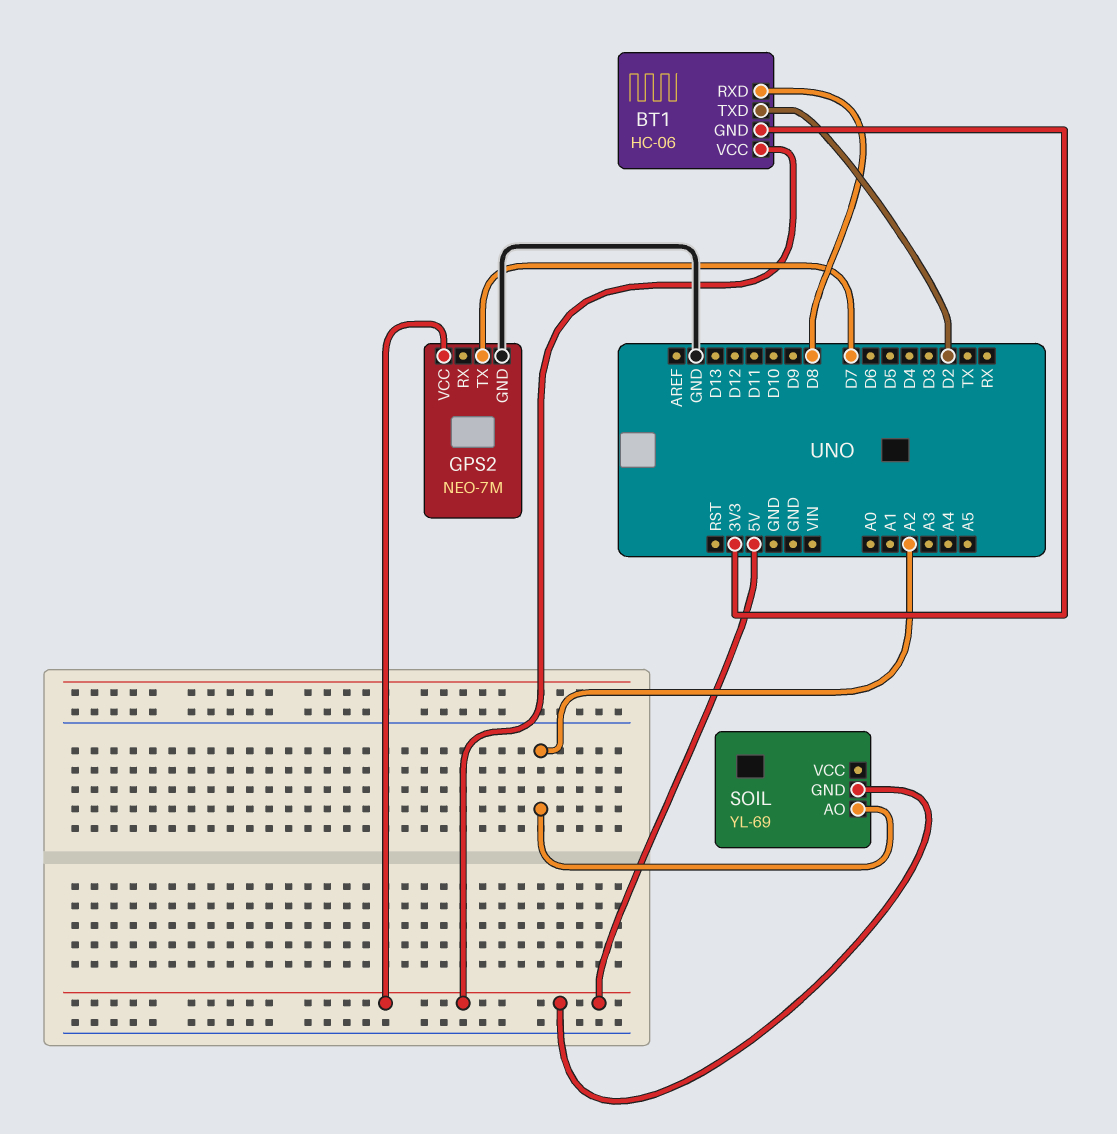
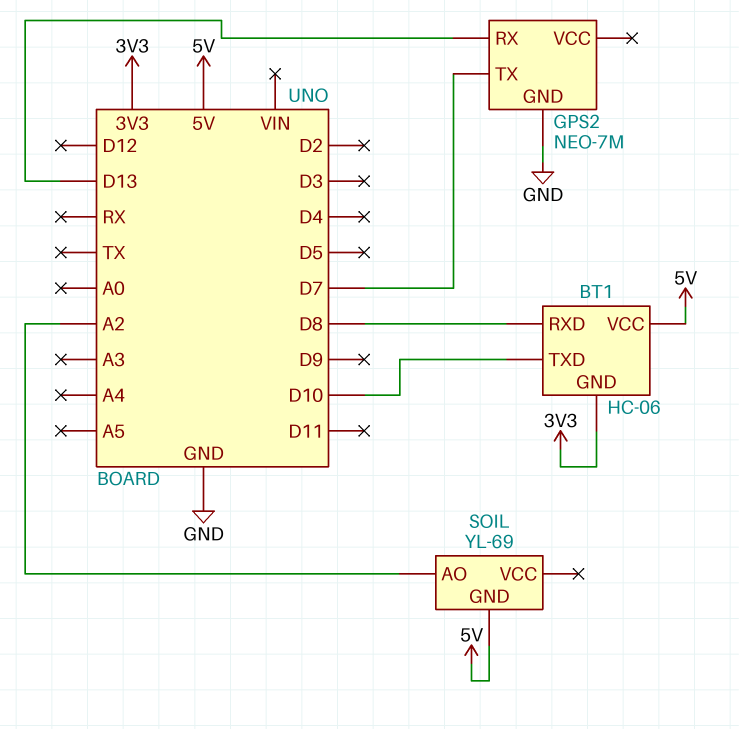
BT1 pin TXD: D2 -> D10
GPS2 pin RX: none -> D13
GPS2 pin VCC: 5V -> none

